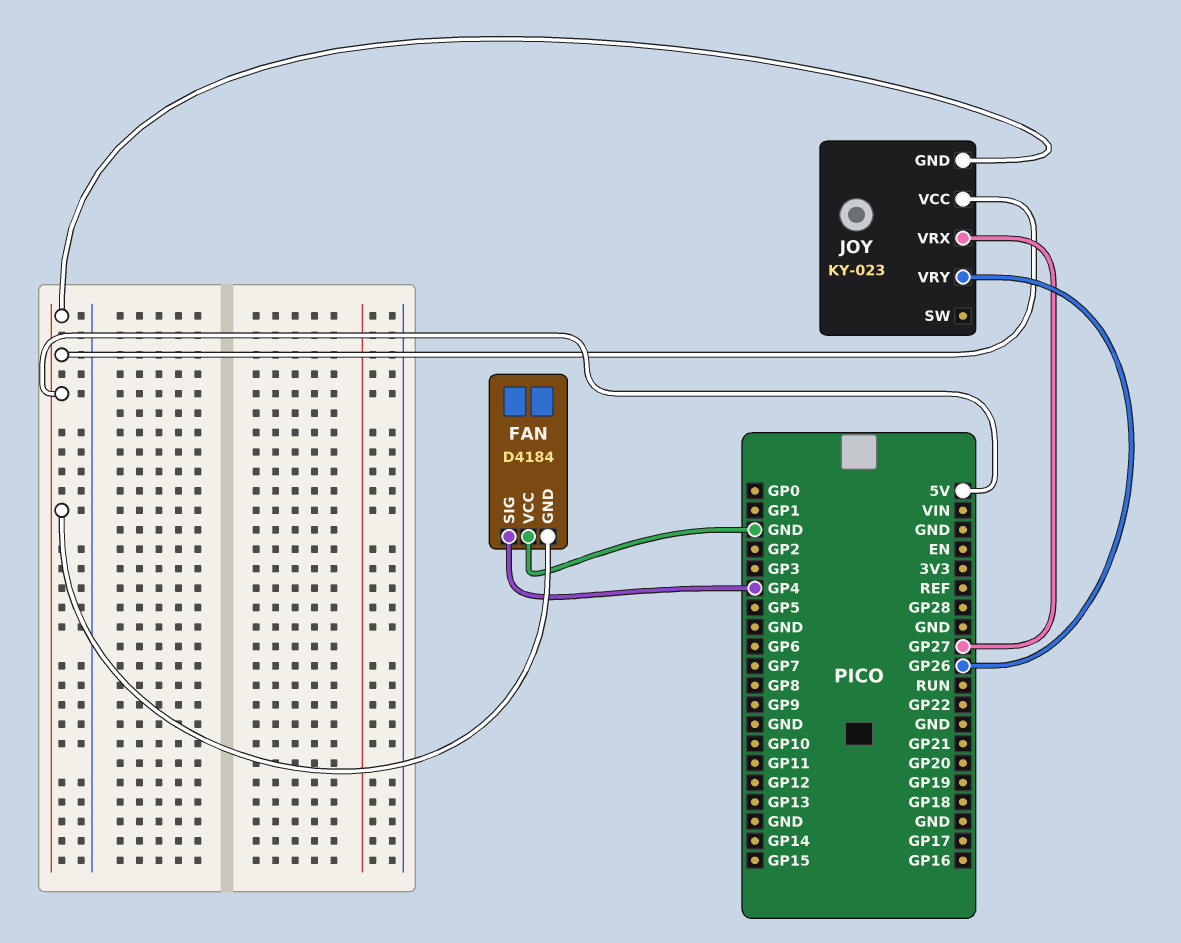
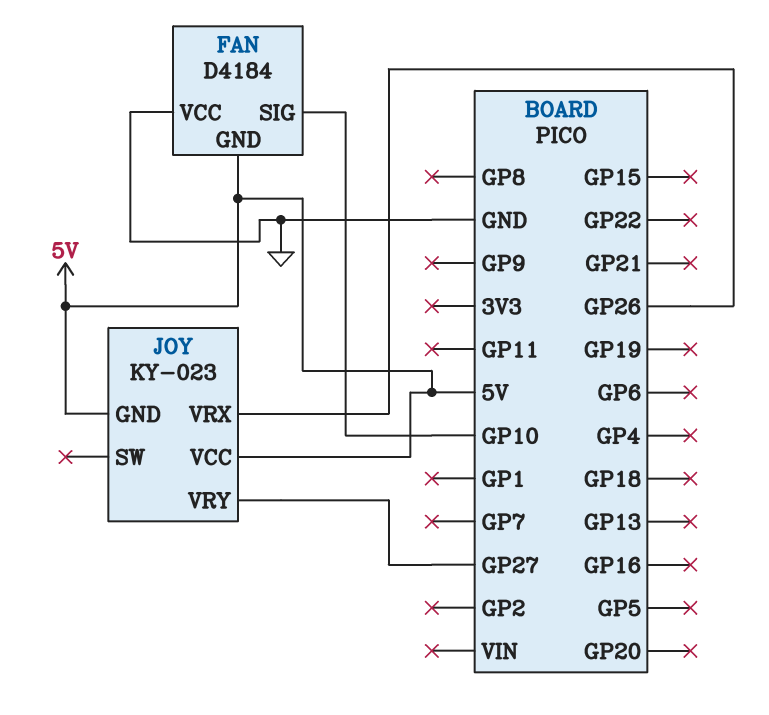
FAN pin SIG: GP4 -> GP10
JOY pin VRX: GP27 -> GP26
JOY pin VRY: GP26 -> GP27

